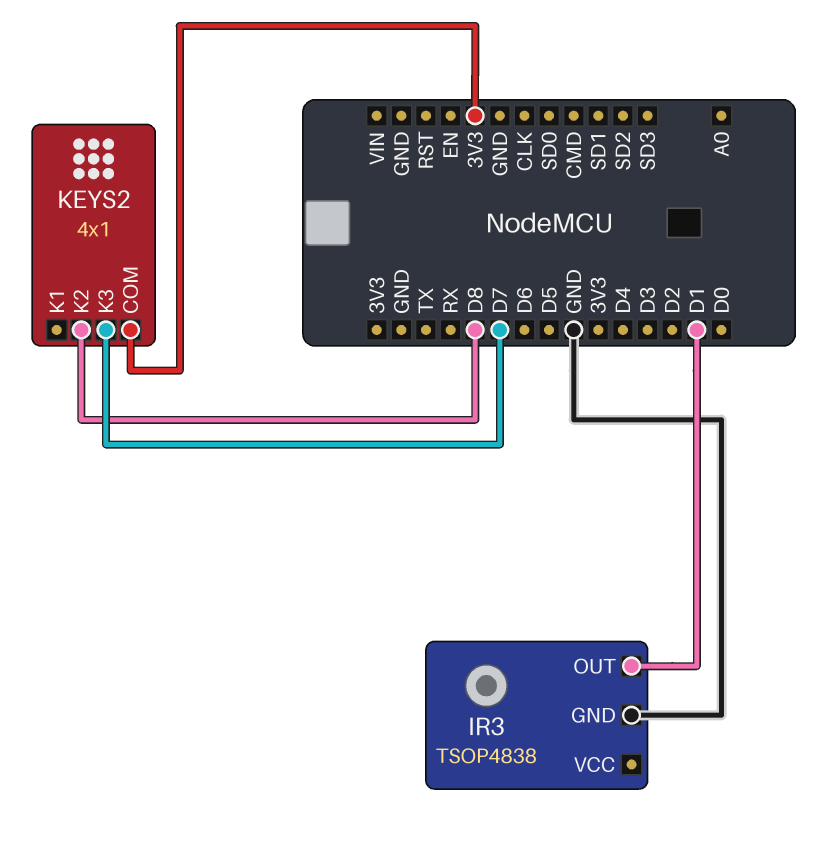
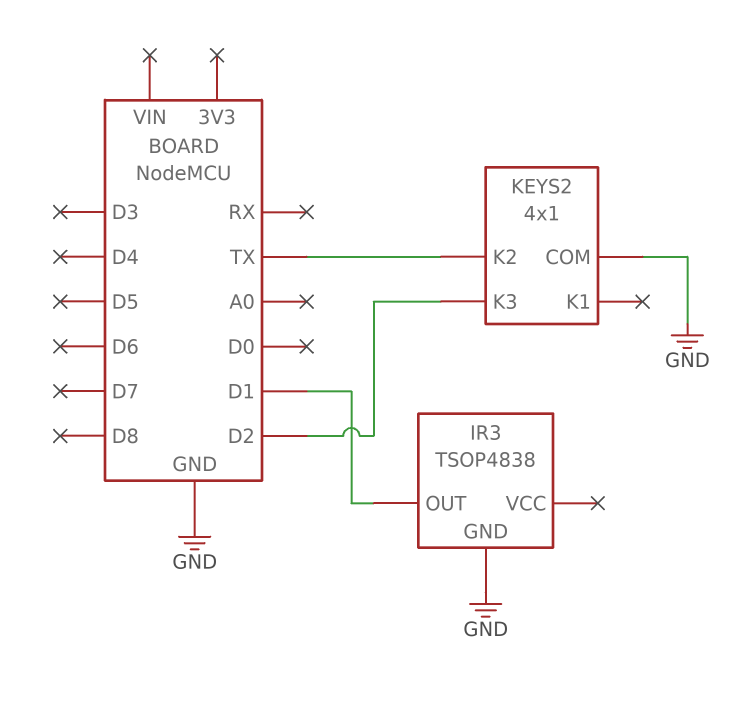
KEYS2 pin COM: 3V3 -> GND
KEYS2 pin K2: D8 -> TX
KEYS2 pin K3: D7 -> D2

